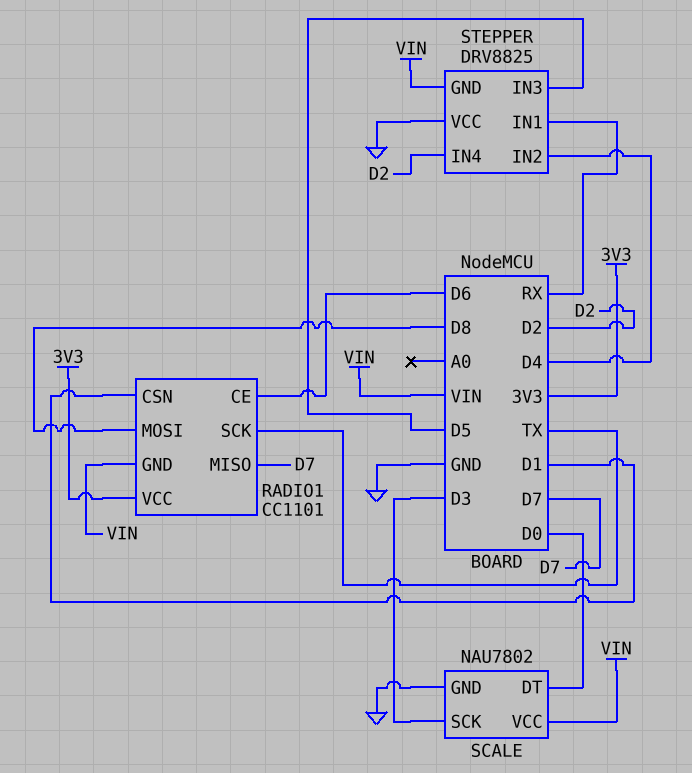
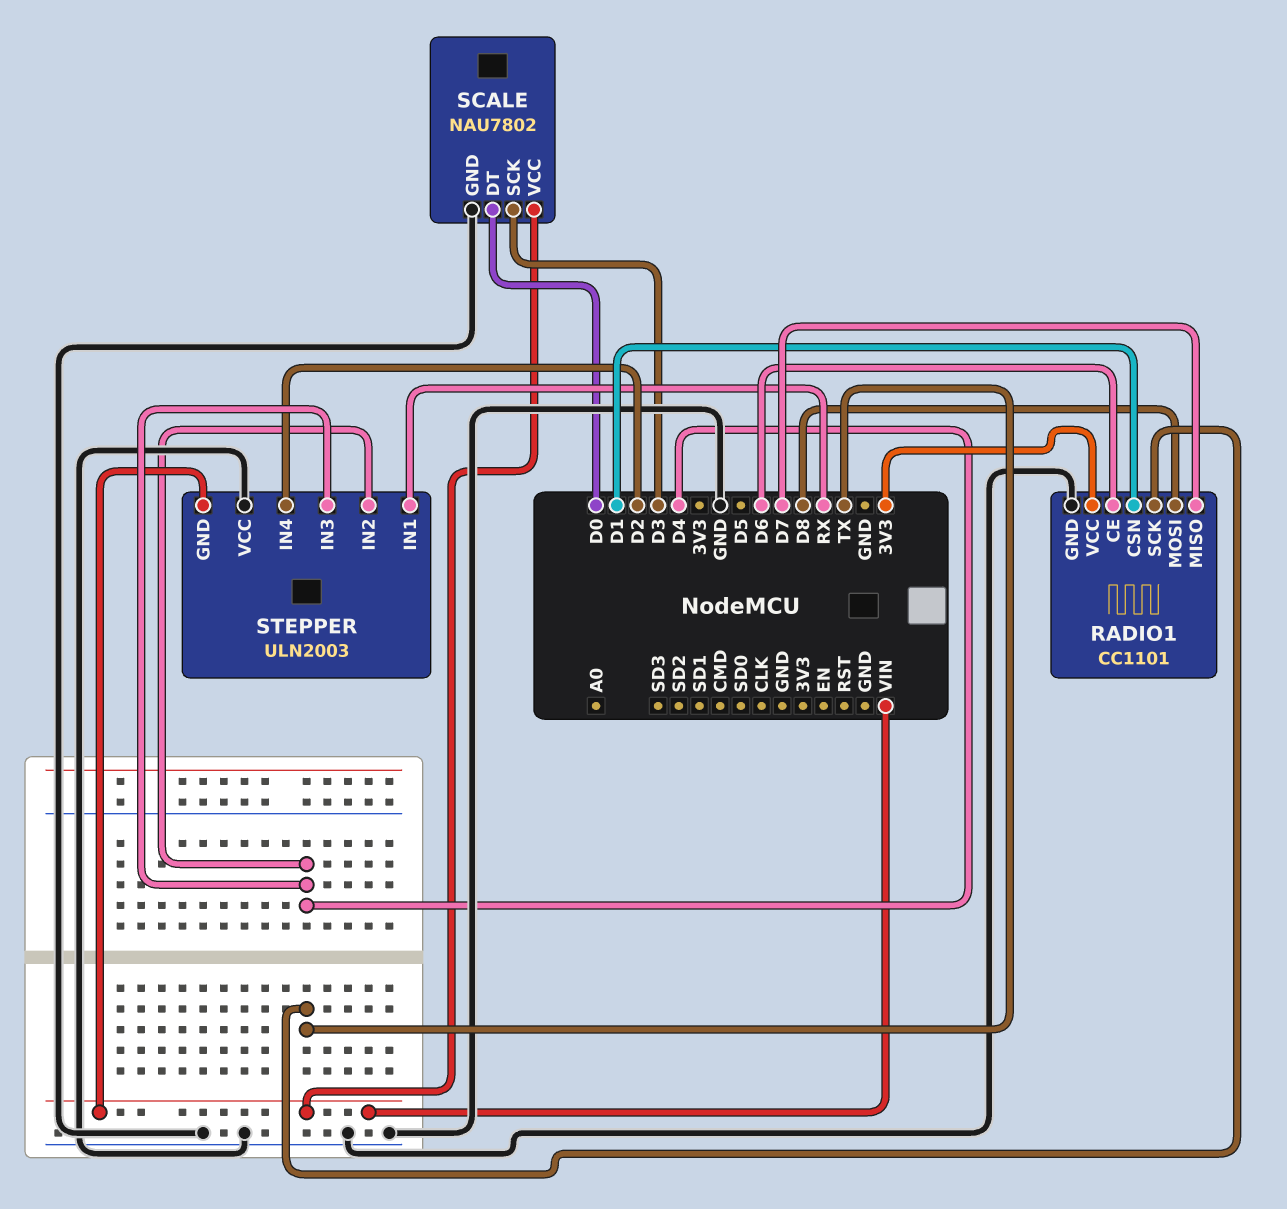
RADIO1 pin GND: VIN -> GND
STEPPER: DRV8825 -> ULN2003
STEPPER pin IN3: D5 -> D4

